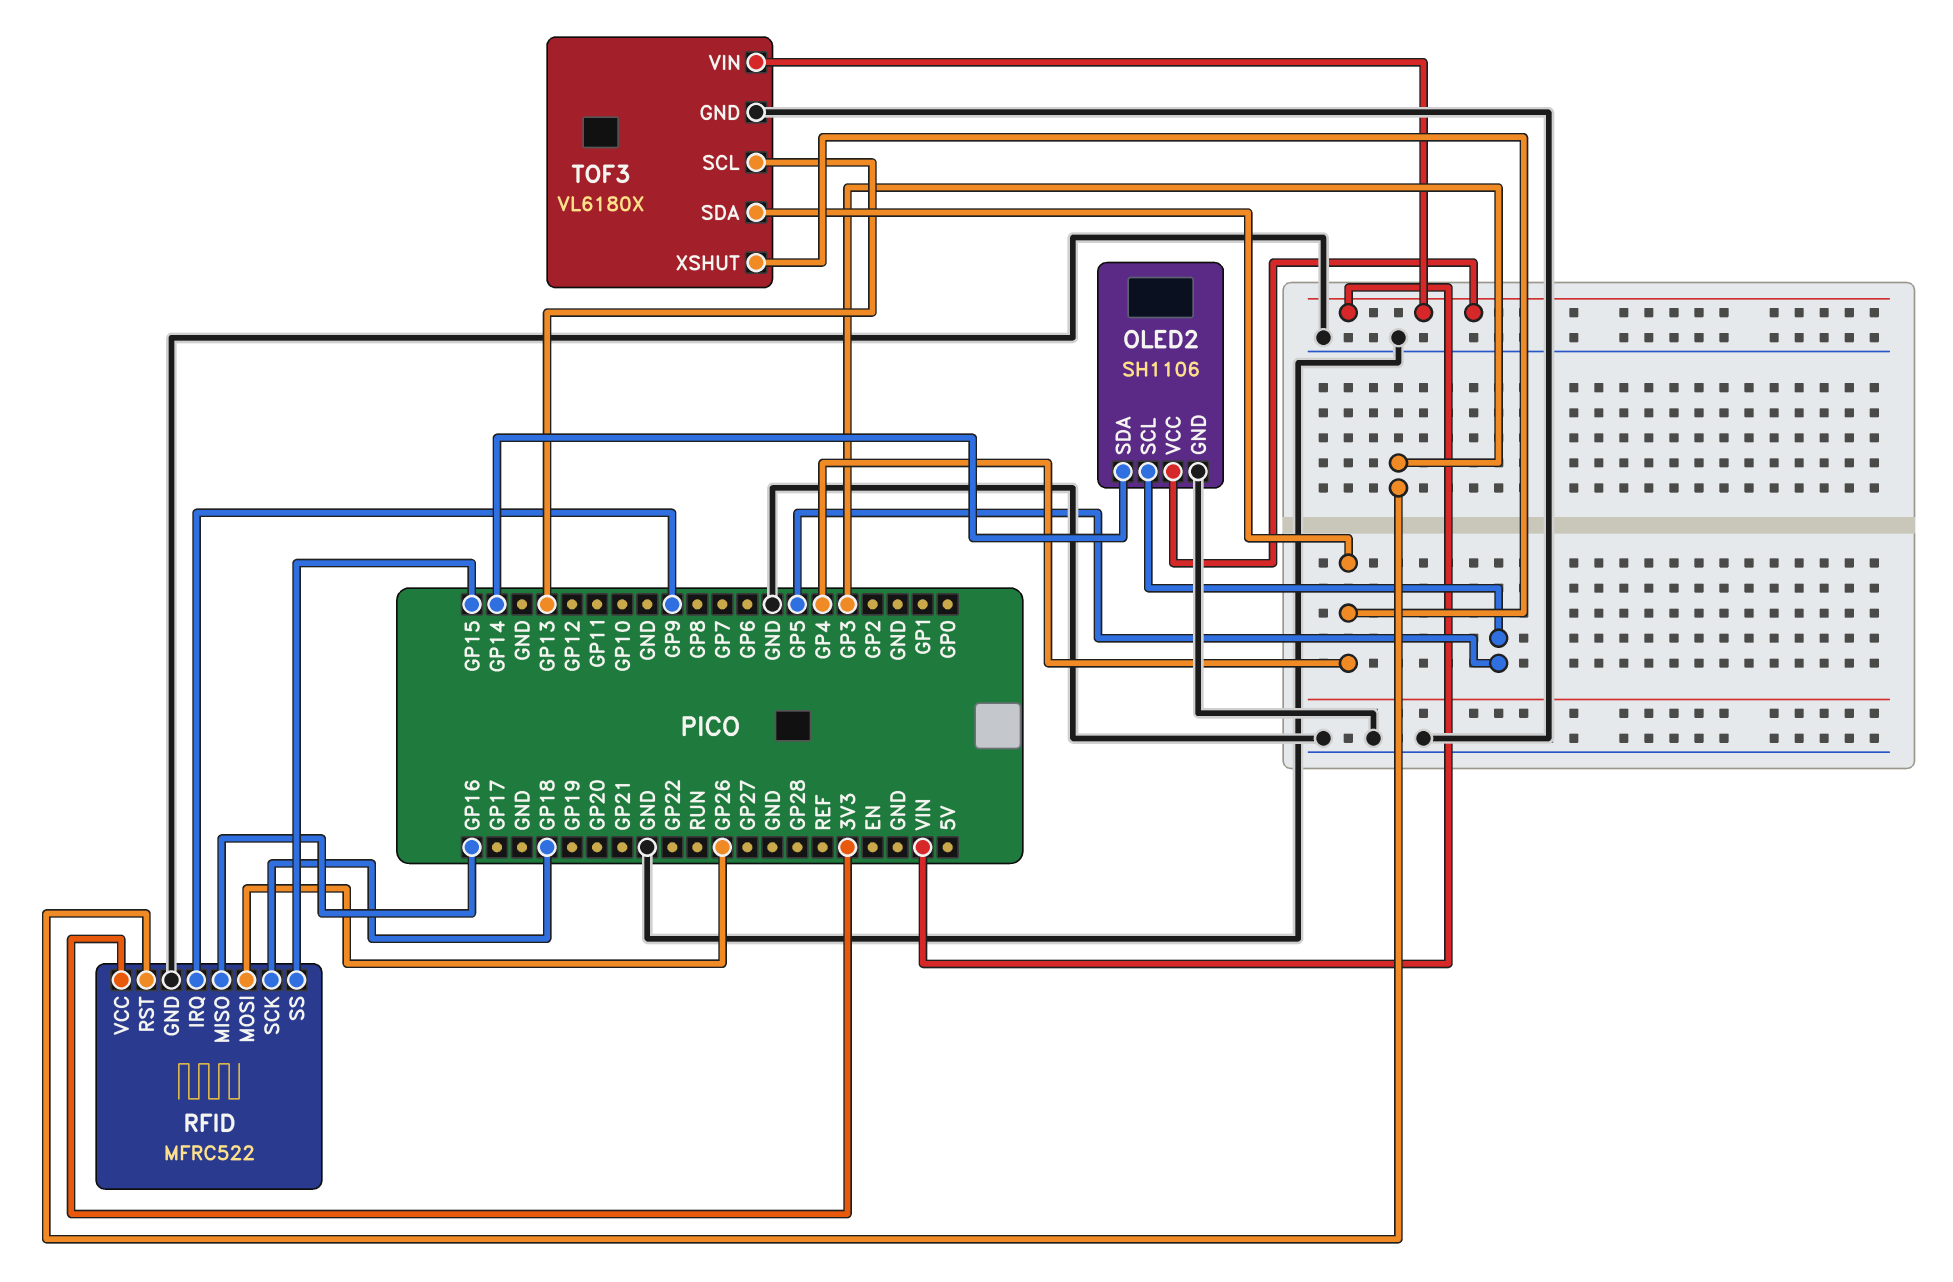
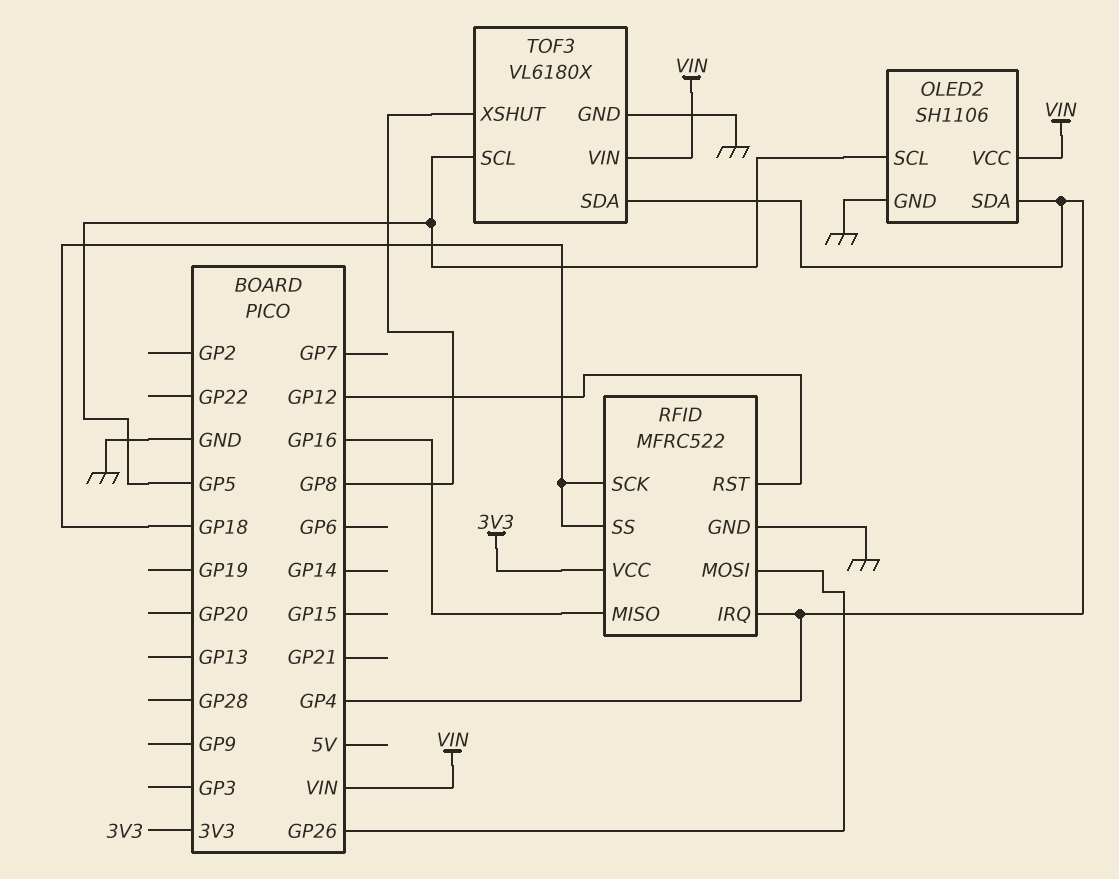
OLED2 pin SDA: GP14 -> GP4
RFID pin IRQ: GP9 -> GP4
RFID pin RST: GP3 -> GP12
RFID pin SS: GP15 -> GP18
TOF3 pin SCL: GP13 -> GP5
TOF3 pin XSHUT: GP4 -> GP8

